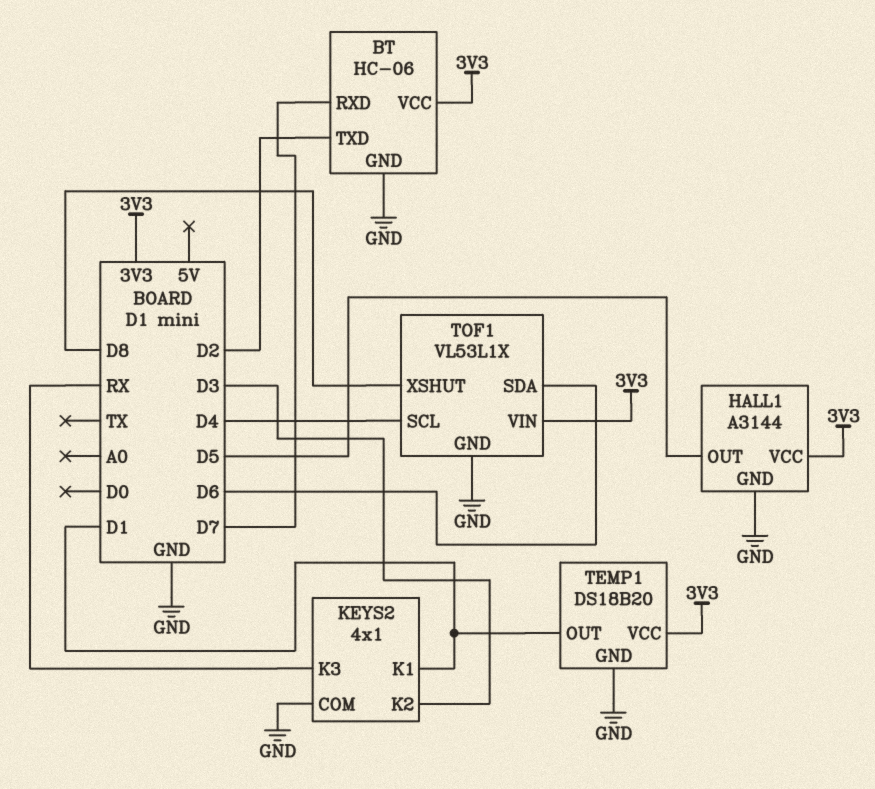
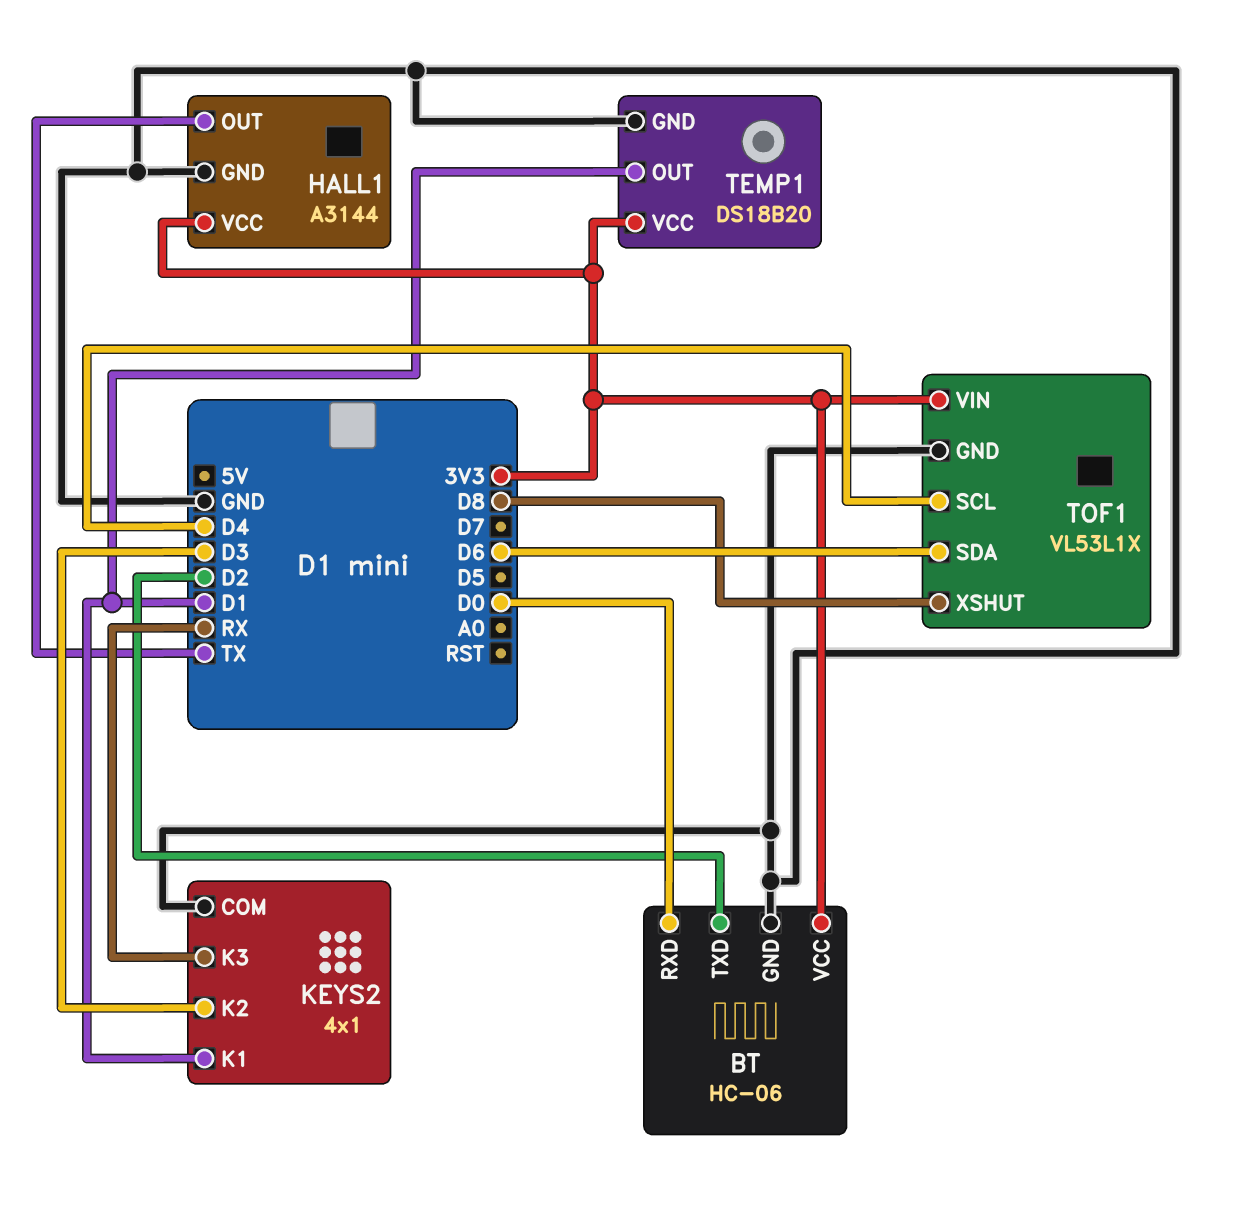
BT pin RXD: D7 -> D0
HALL1 pin OUT: D5 -> TX

